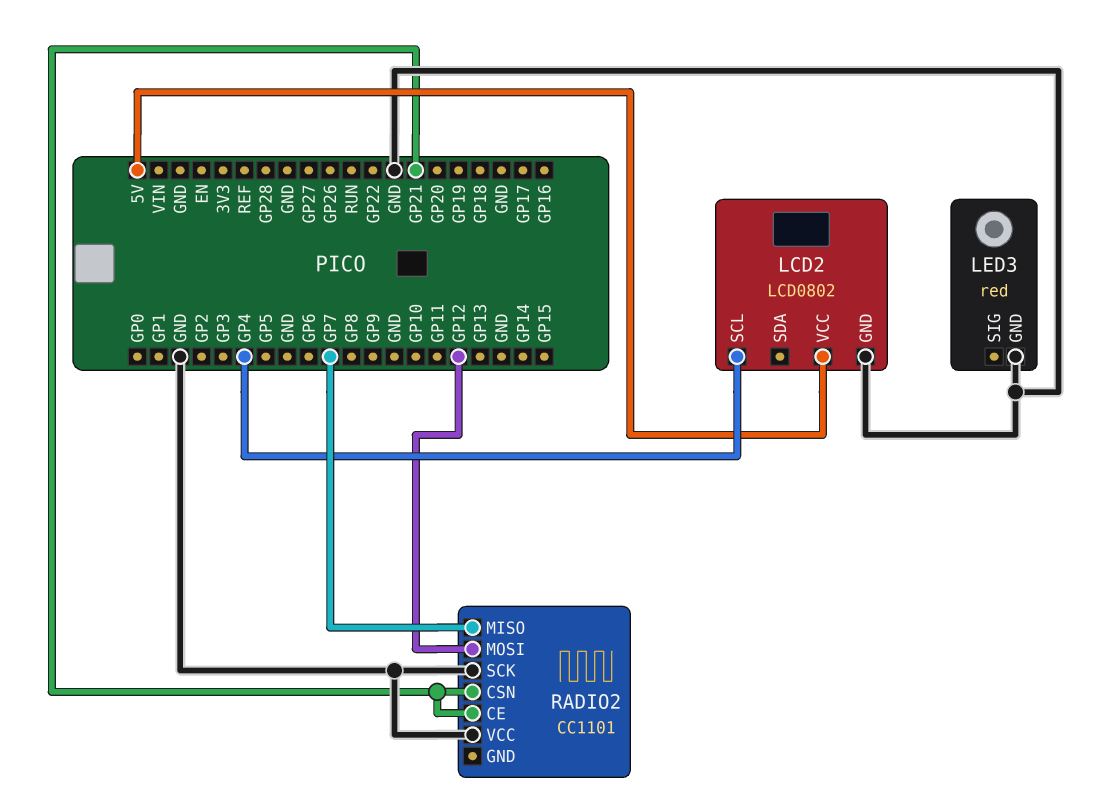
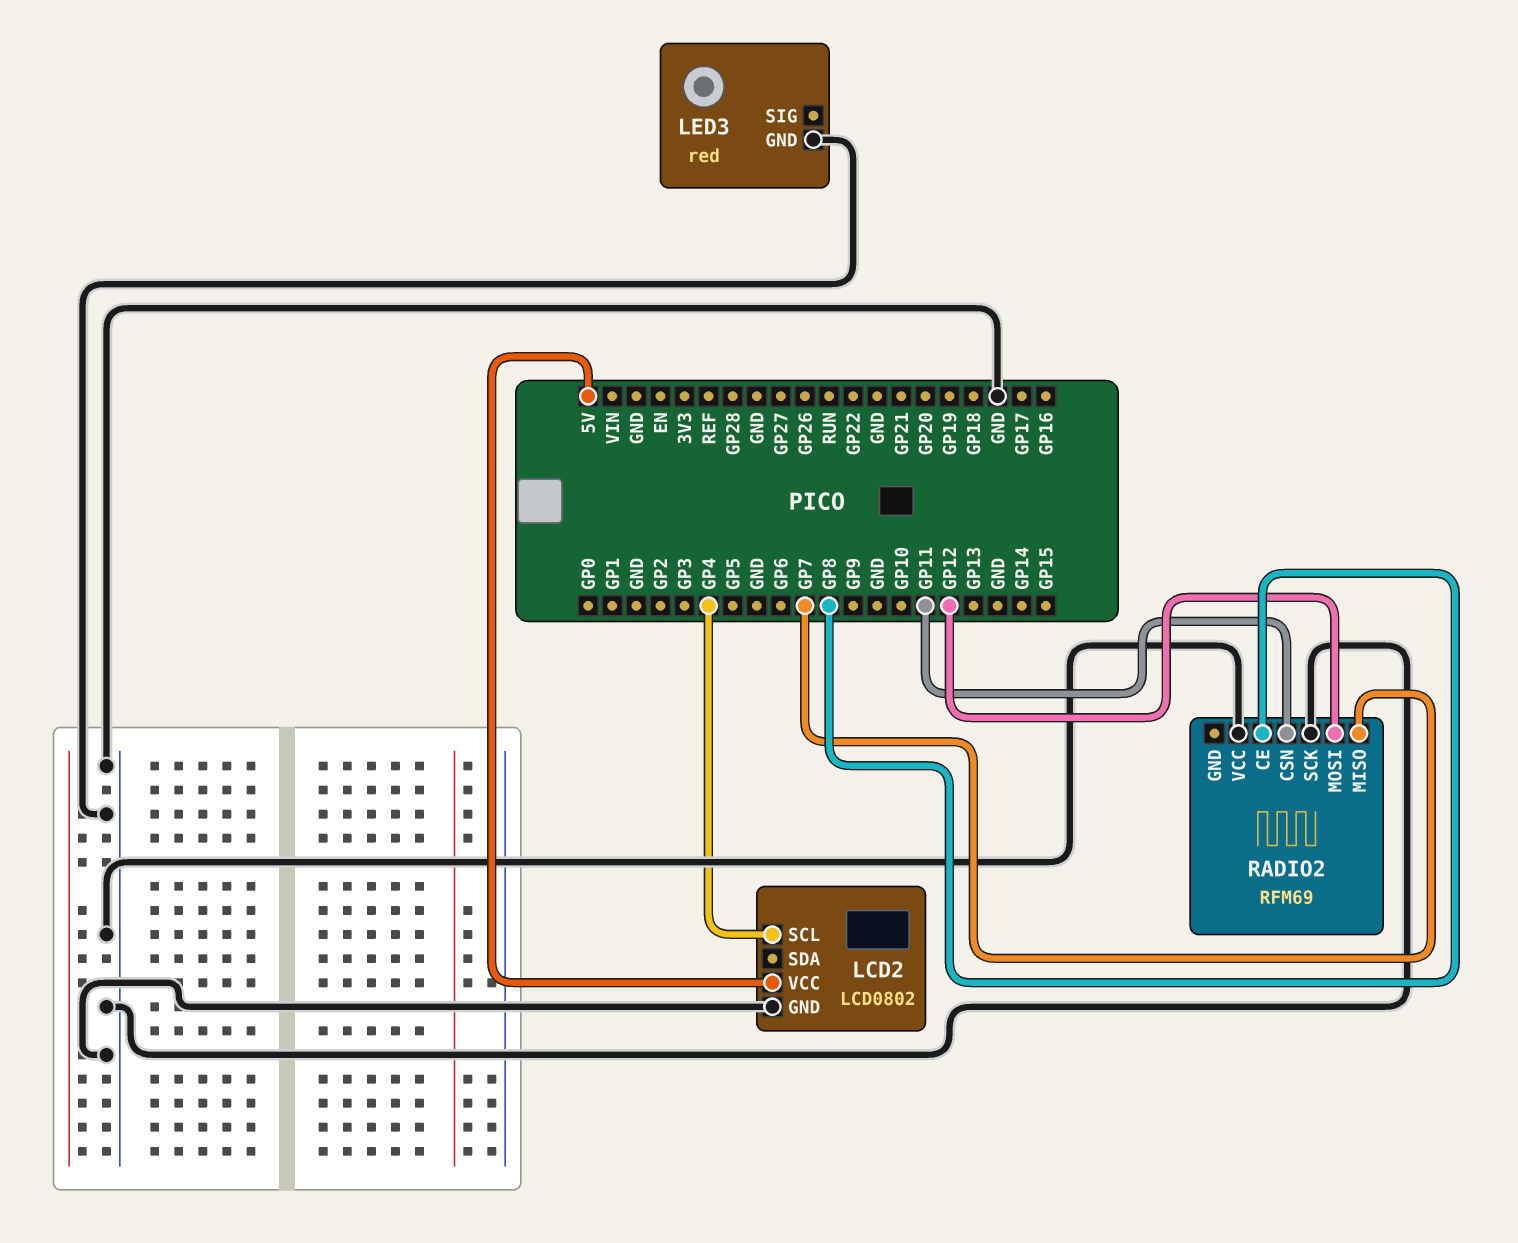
RADIO2: CC1101 -> RFM69
RADIO2 pin CE: GP21 -> GP8
RADIO2 pin CSN: GP21 -> GP11

